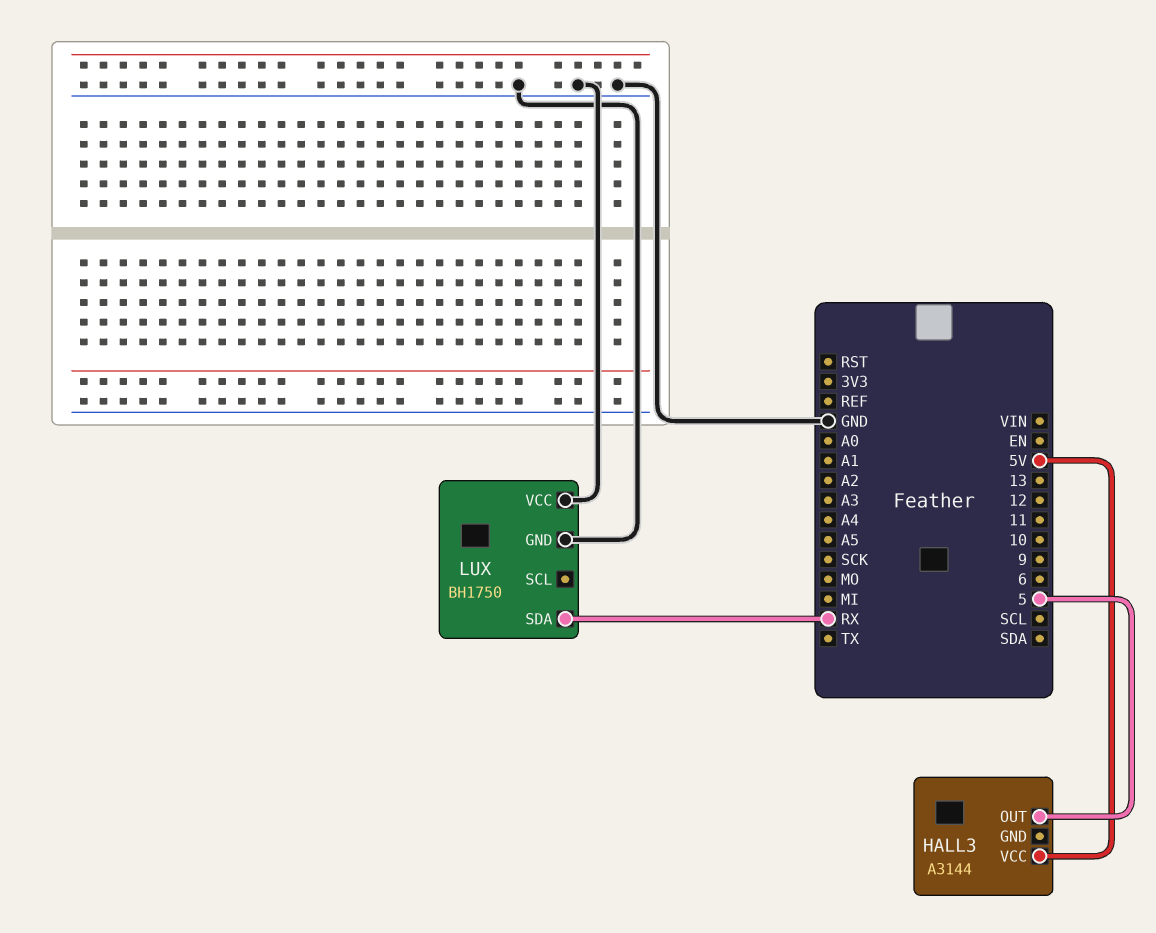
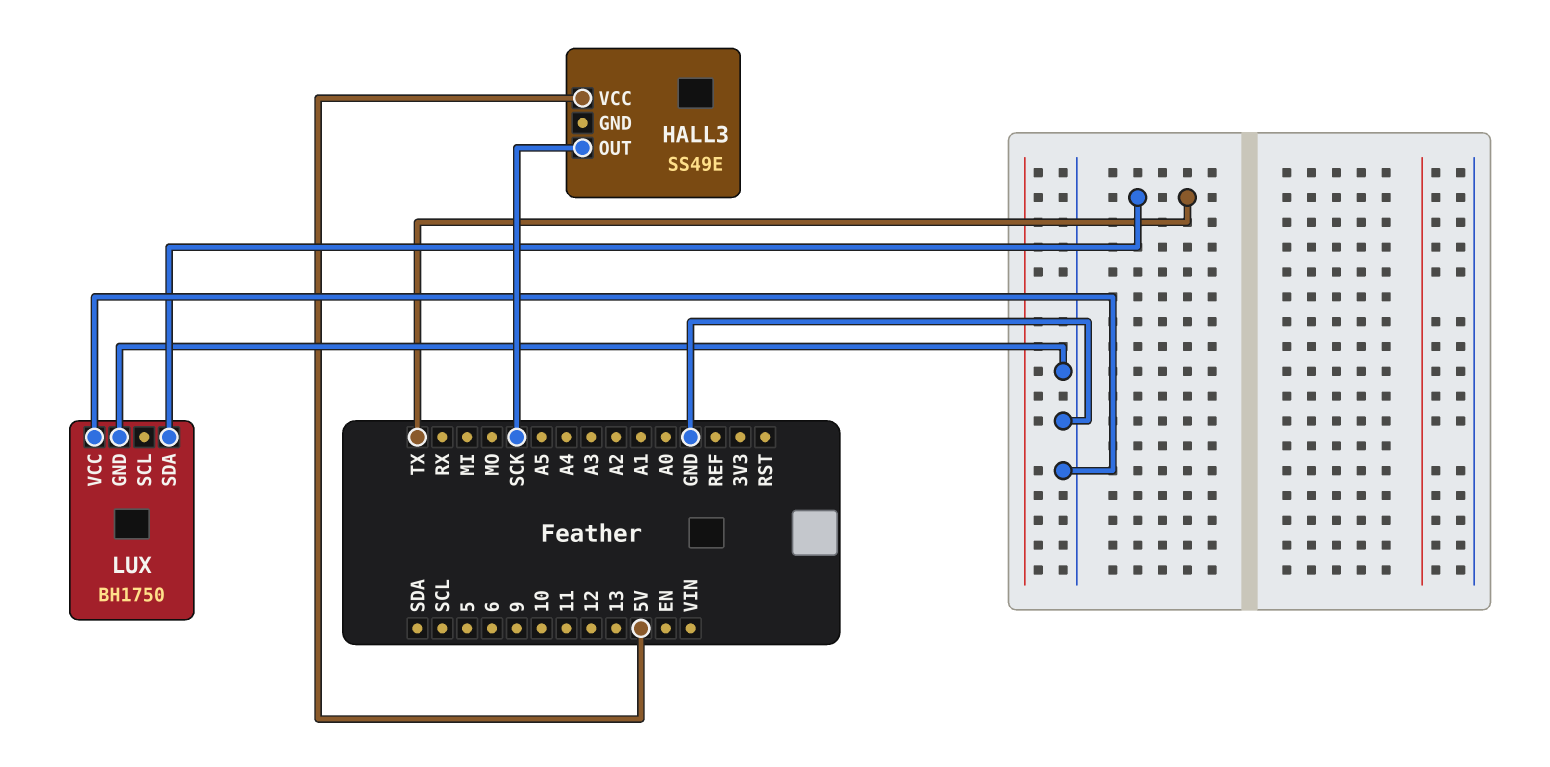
HALL3: A3144 -> SS49E
HALL3 pin OUT: 5 -> SCK
LUX pin SDA: RX -> TX

